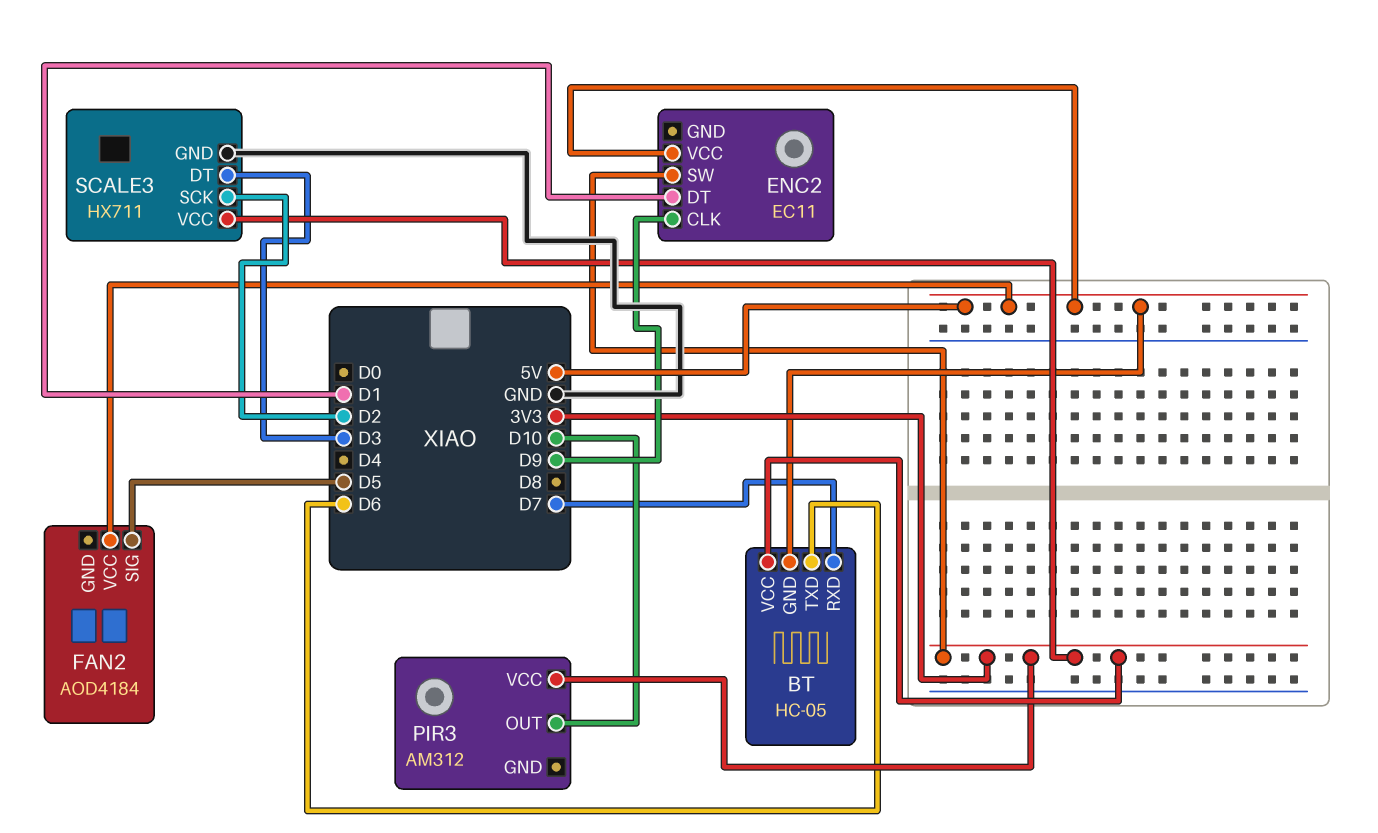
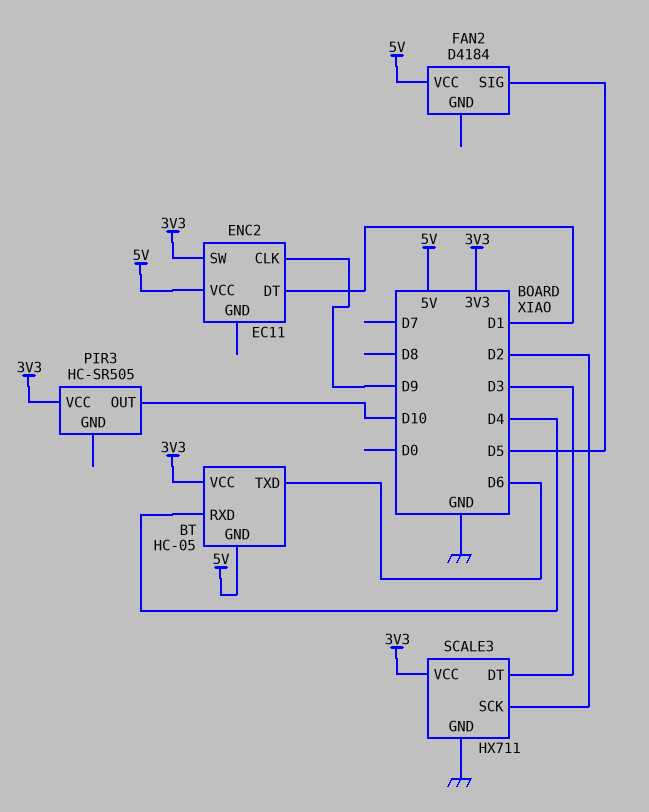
BT pin RXD: D7 -> D4
FAN2: AOD4184 -> D4184
PIR3: AM312 -> HC-SR505

